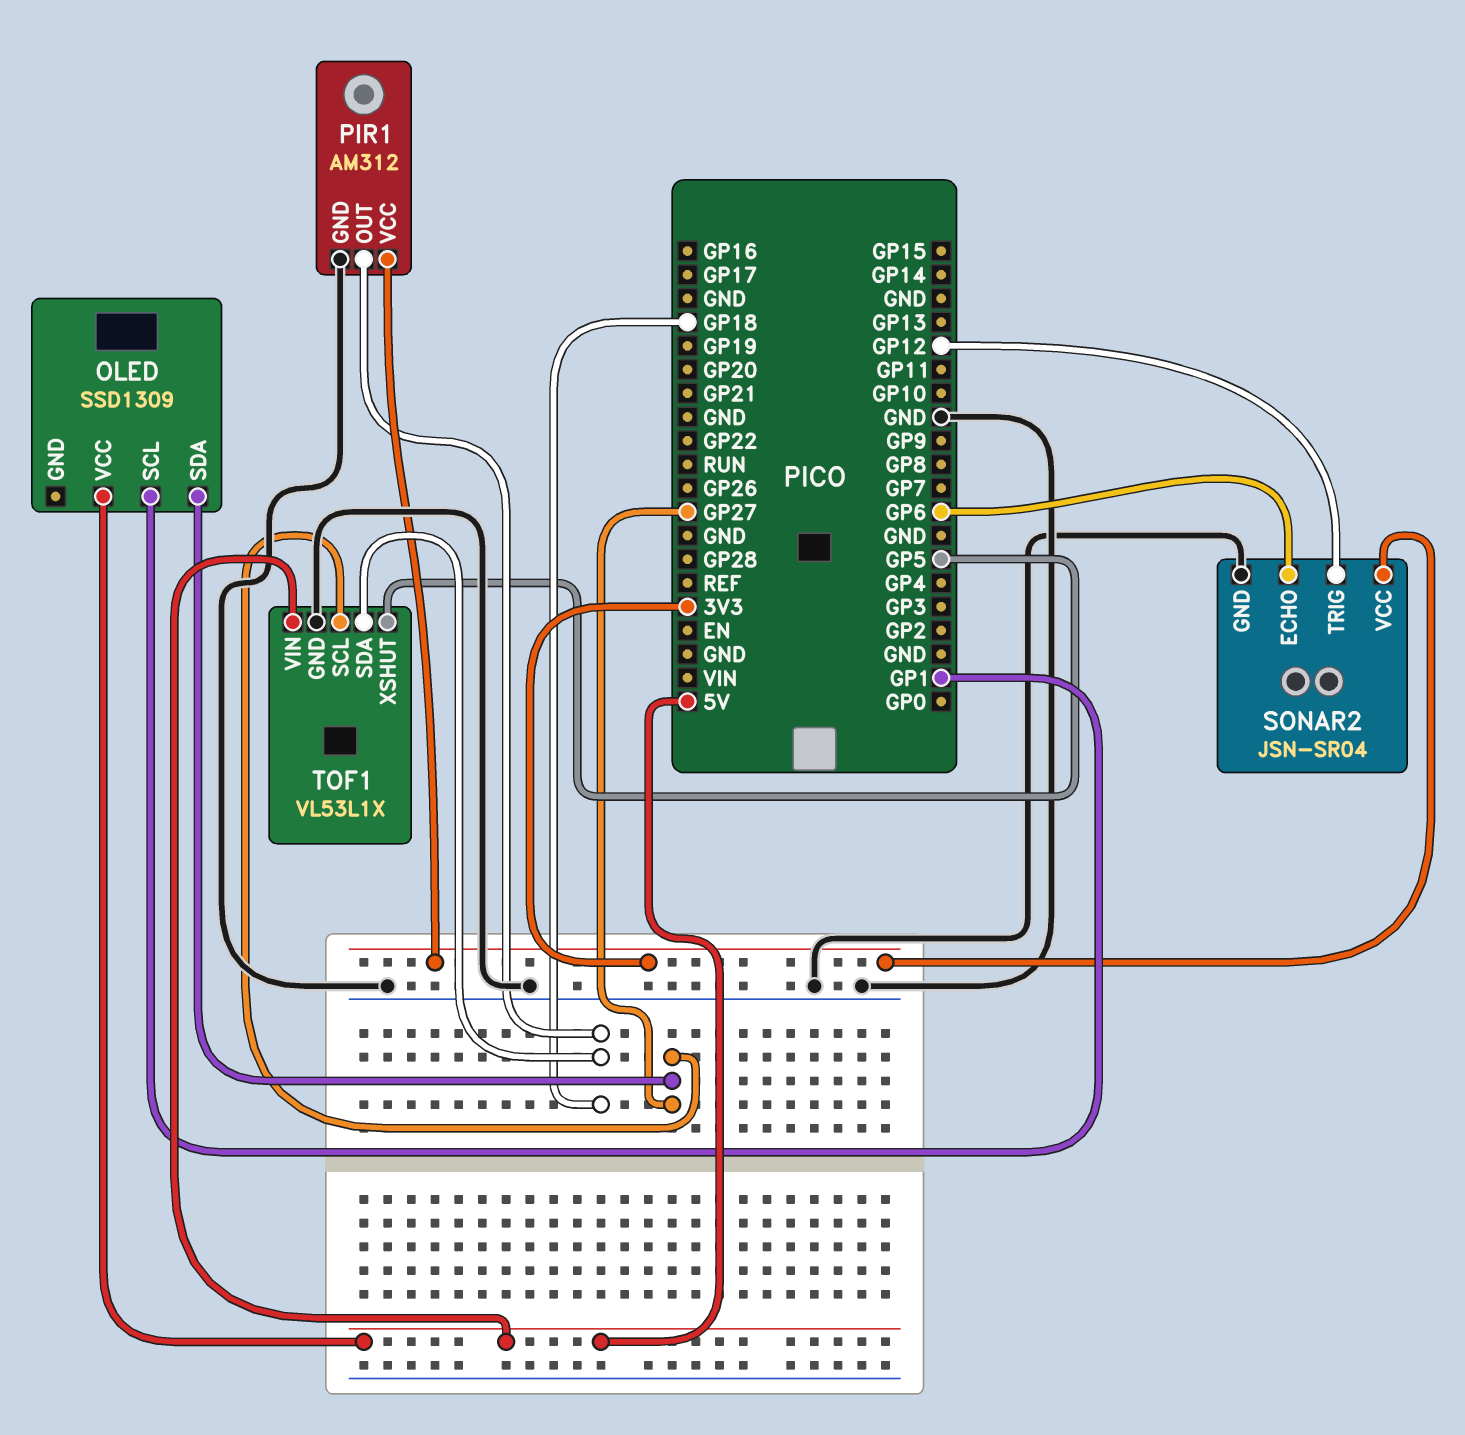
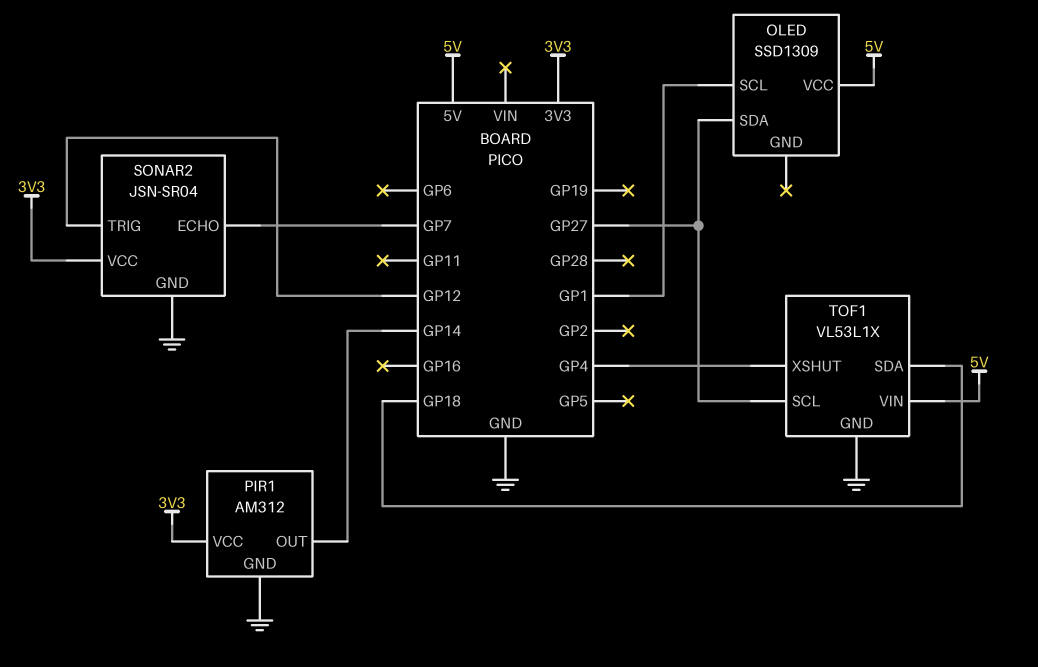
PIR1 pin OUT: GP18 -> GP14
SONAR2 pin ECHO: GP6 -> GP7
TOF1 pin XSHUT: GP5 -> GP4

